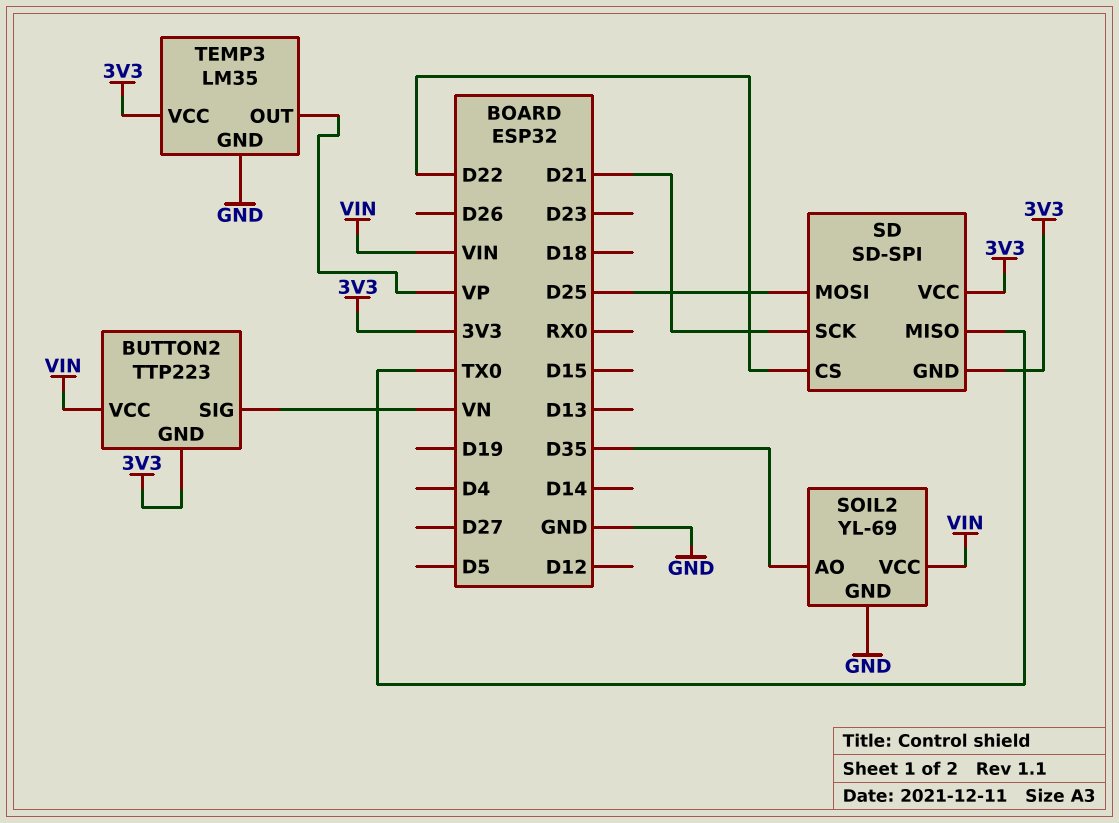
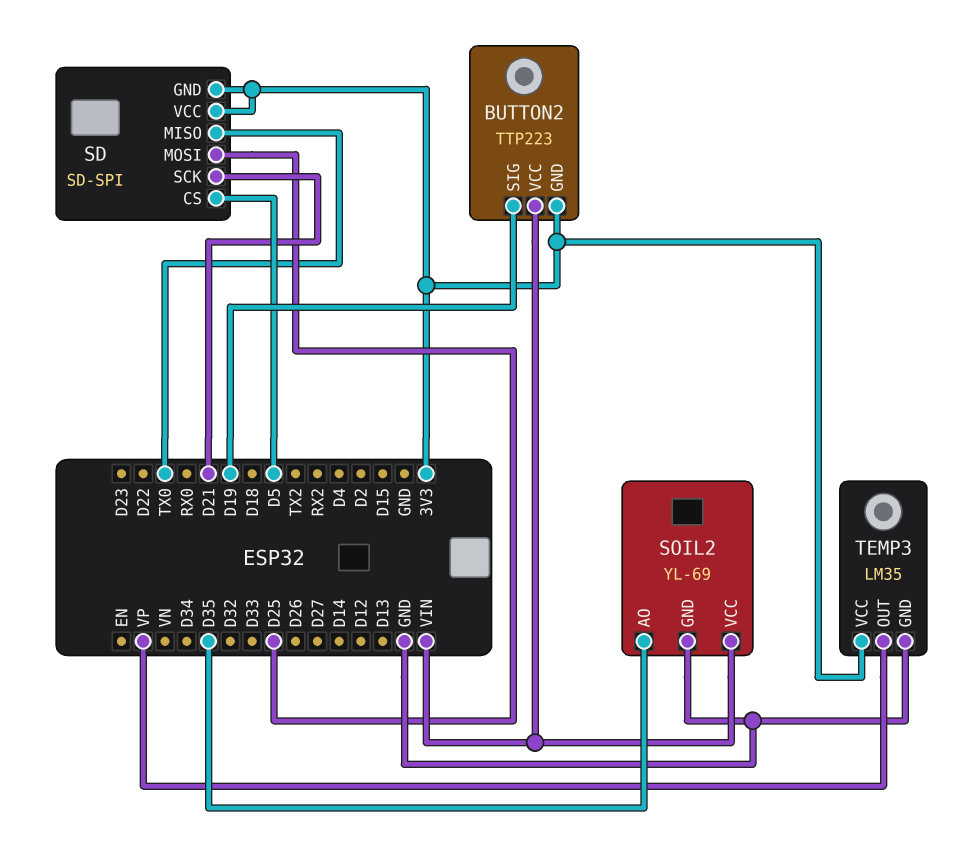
BUTTON2 pin SIG: VN -> D19
SD pin CS: D22 -> D5

